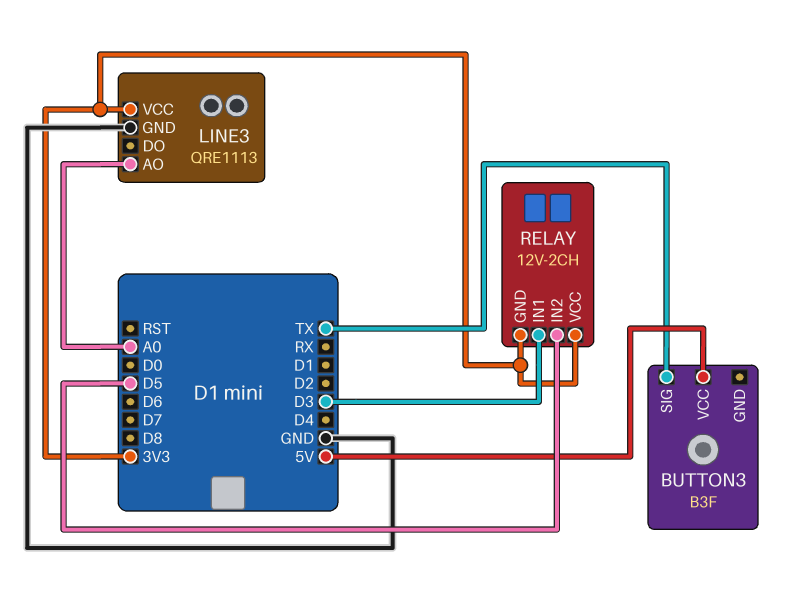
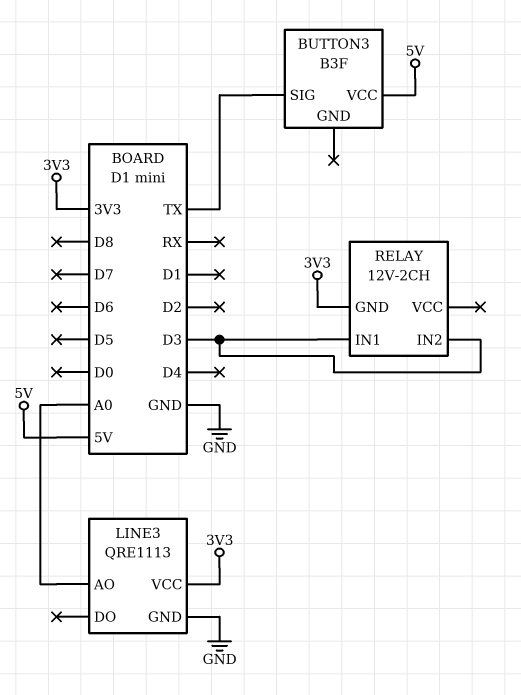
RELAY pin IN2: D5 -> D3
RELAY pin VCC: 3V3 -> none

